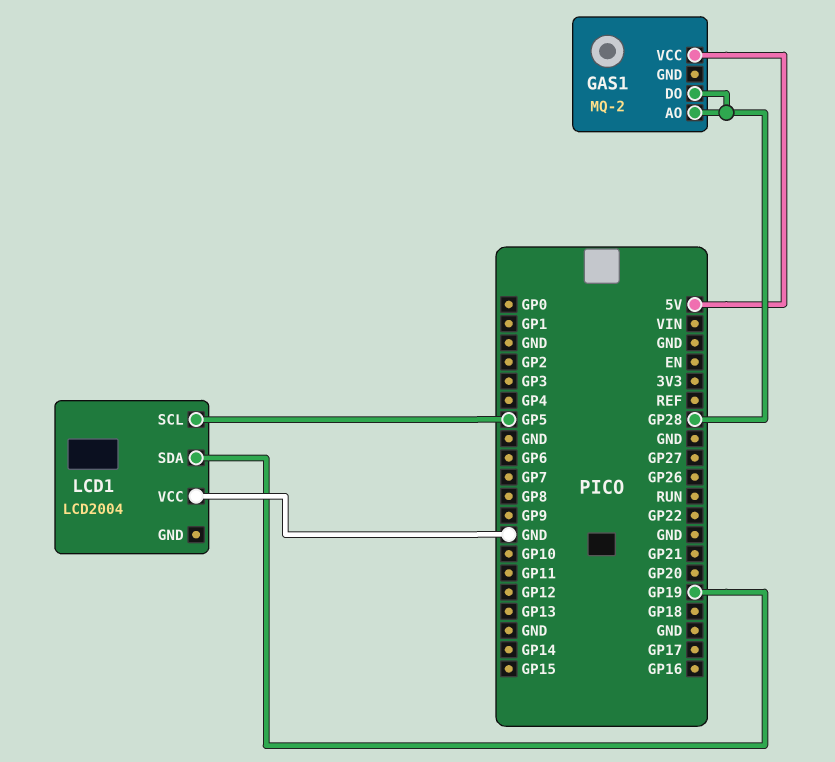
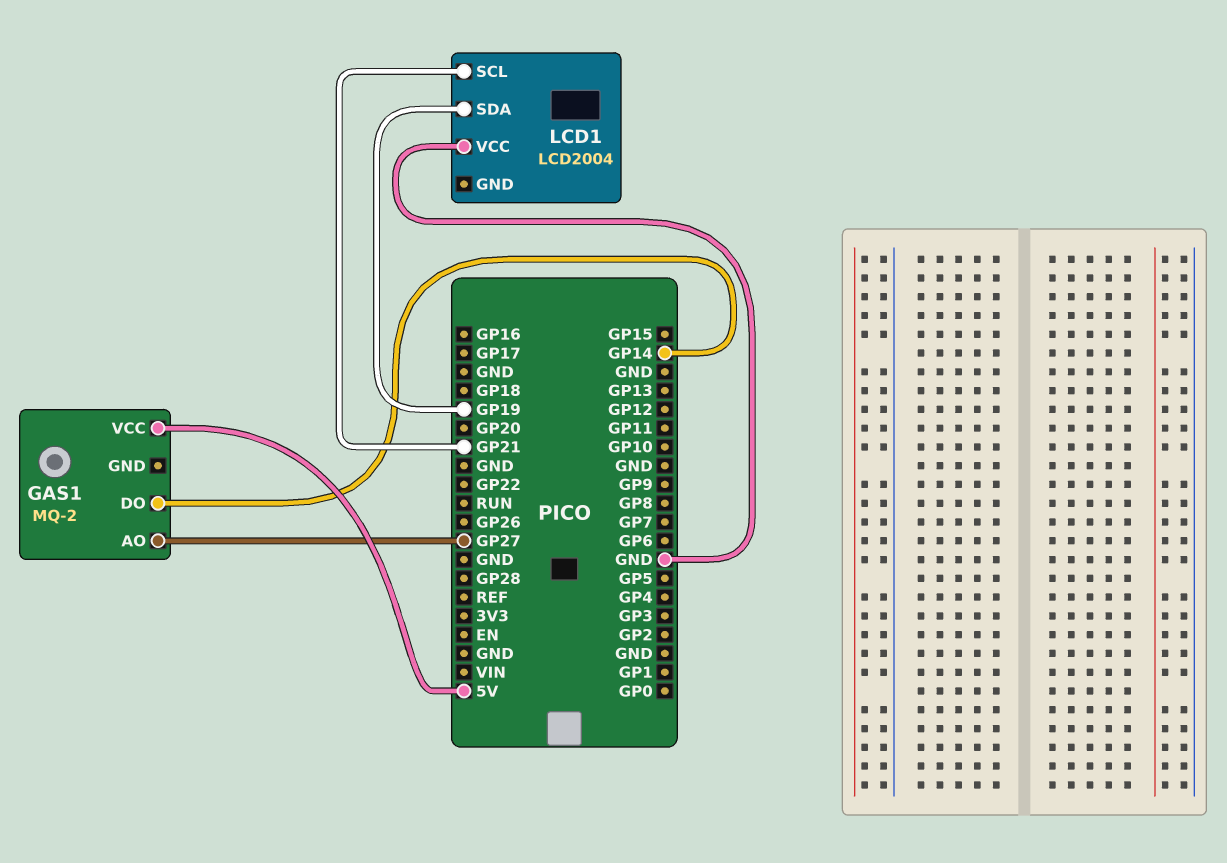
GAS1 pin AO: GP28 -> GP27
GAS1 pin DO: GP28 -> GP14
LCD1 pin SCL: GP5 -> GP21

